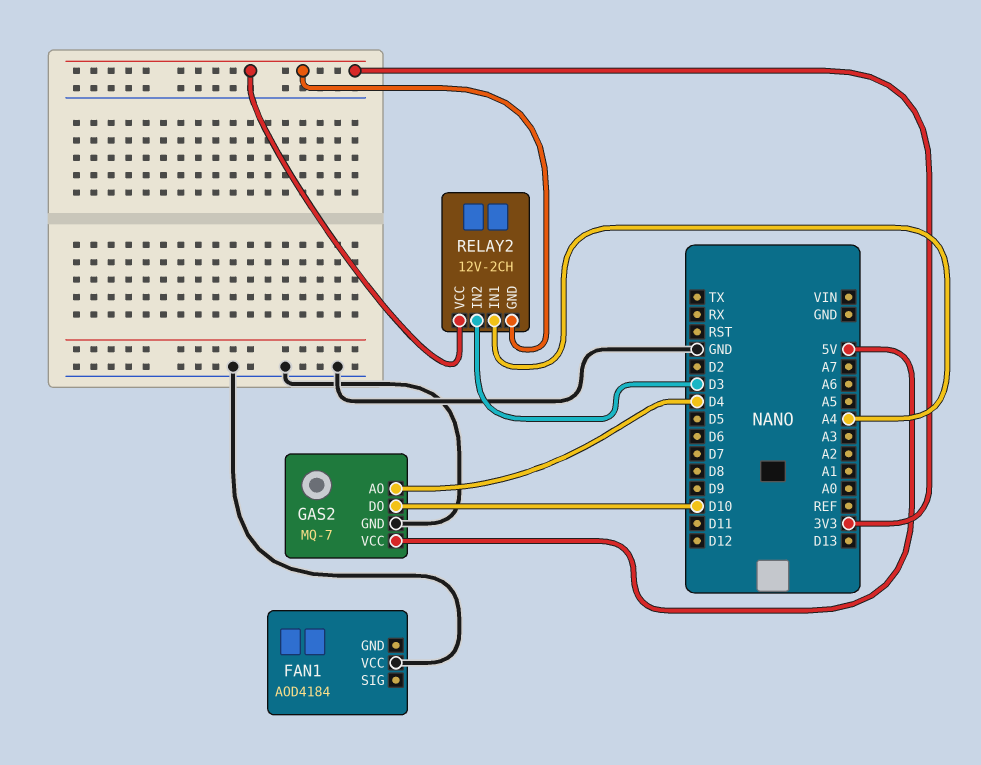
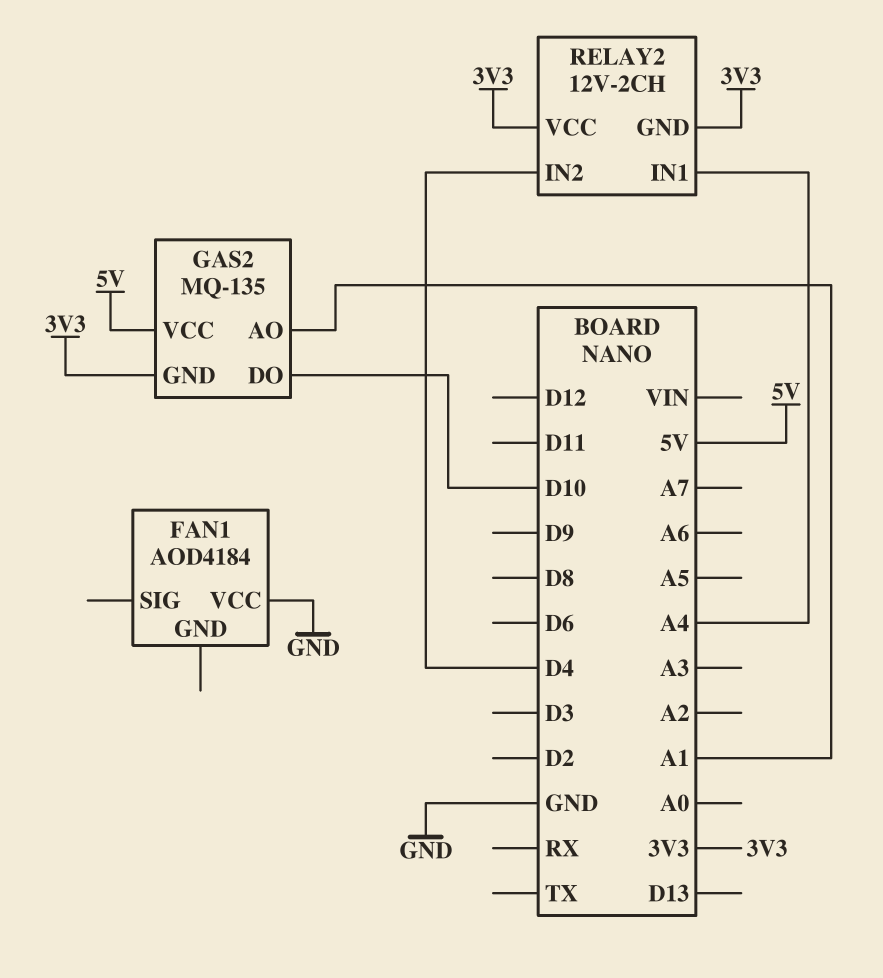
GAS2: MQ-7 -> MQ-135
GAS2 pin AO: D4 -> A1
GAS2 pin GND: GND -> 3V3
RELAY2 pin IN2: D3 -> D4

